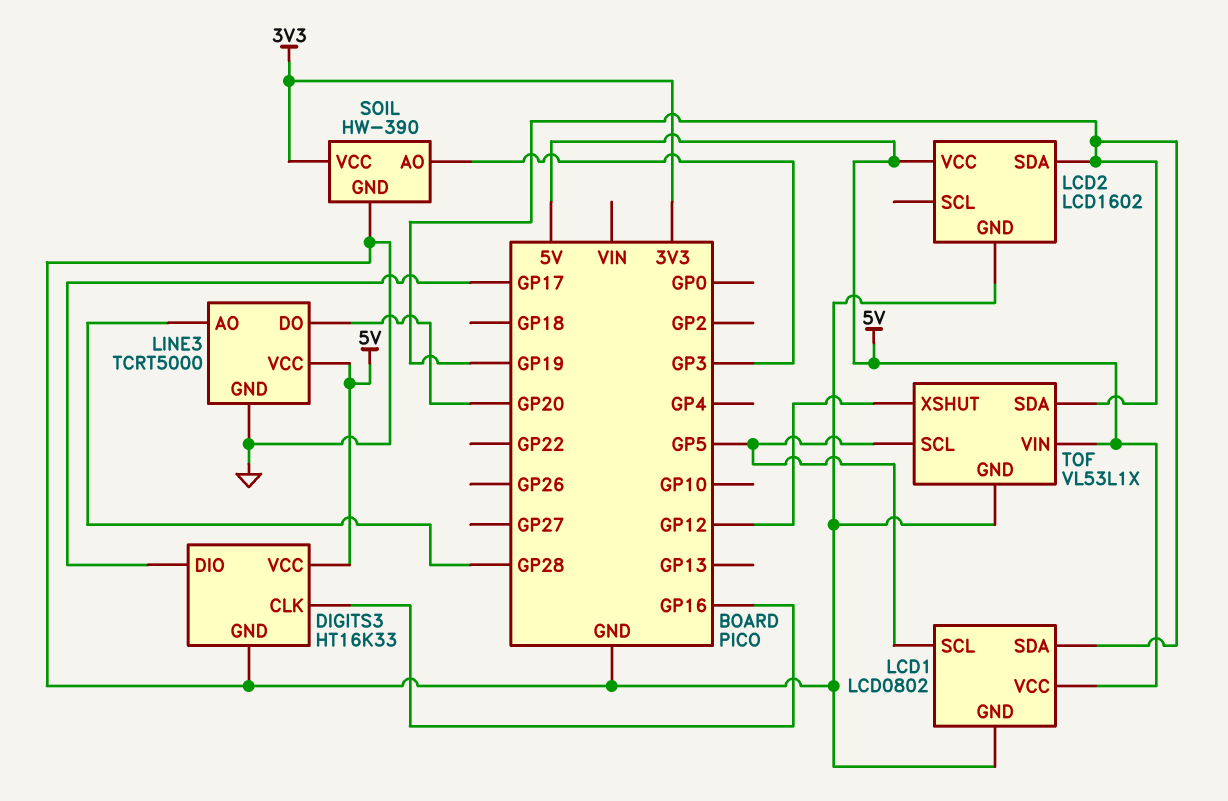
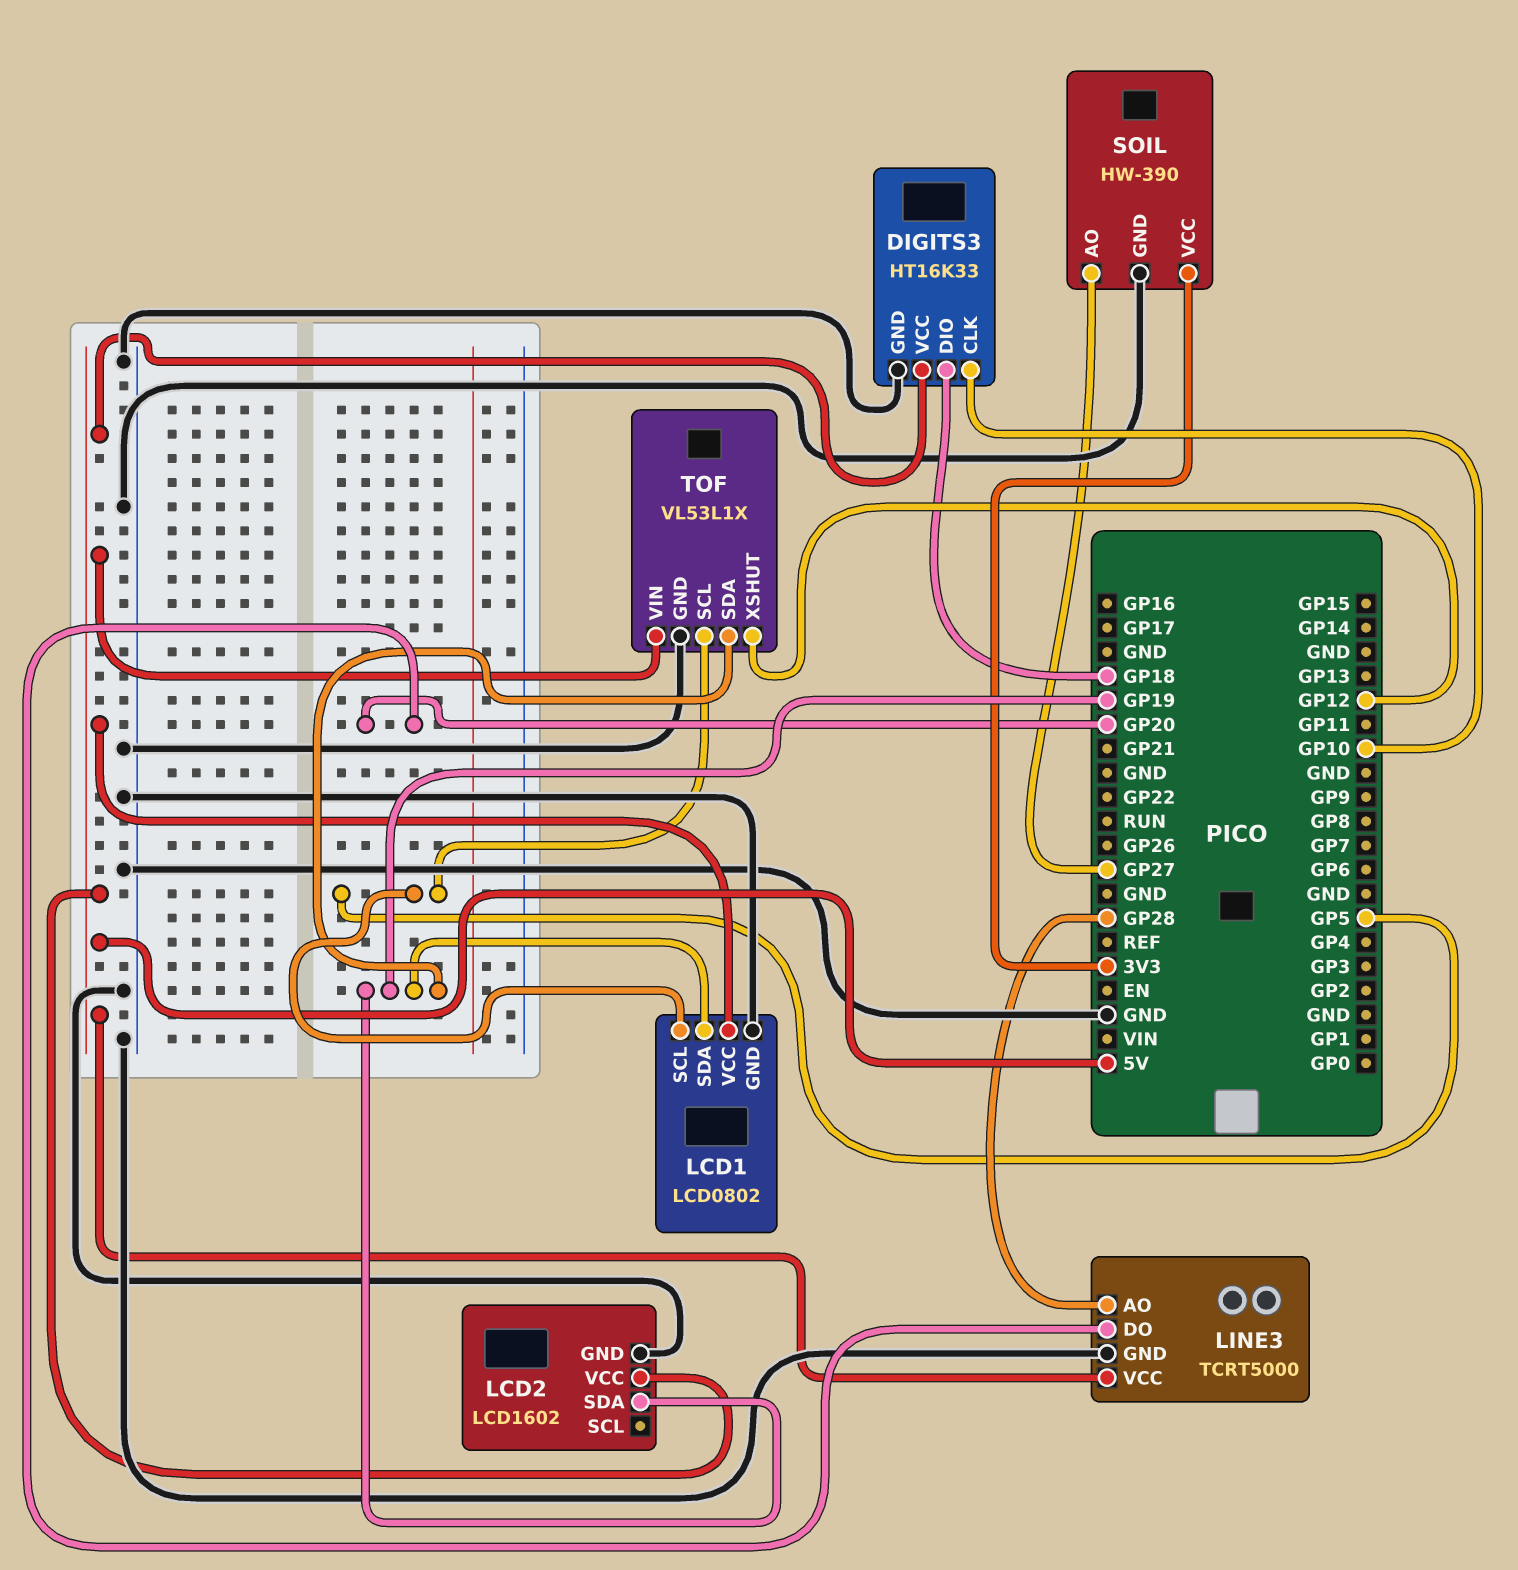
DIGITS3 pin CLK: GP16 -> GP10
DIGITS3 pin DIO: GP17 -> GP18
SOIL pin AO: GP3 -> GP27

